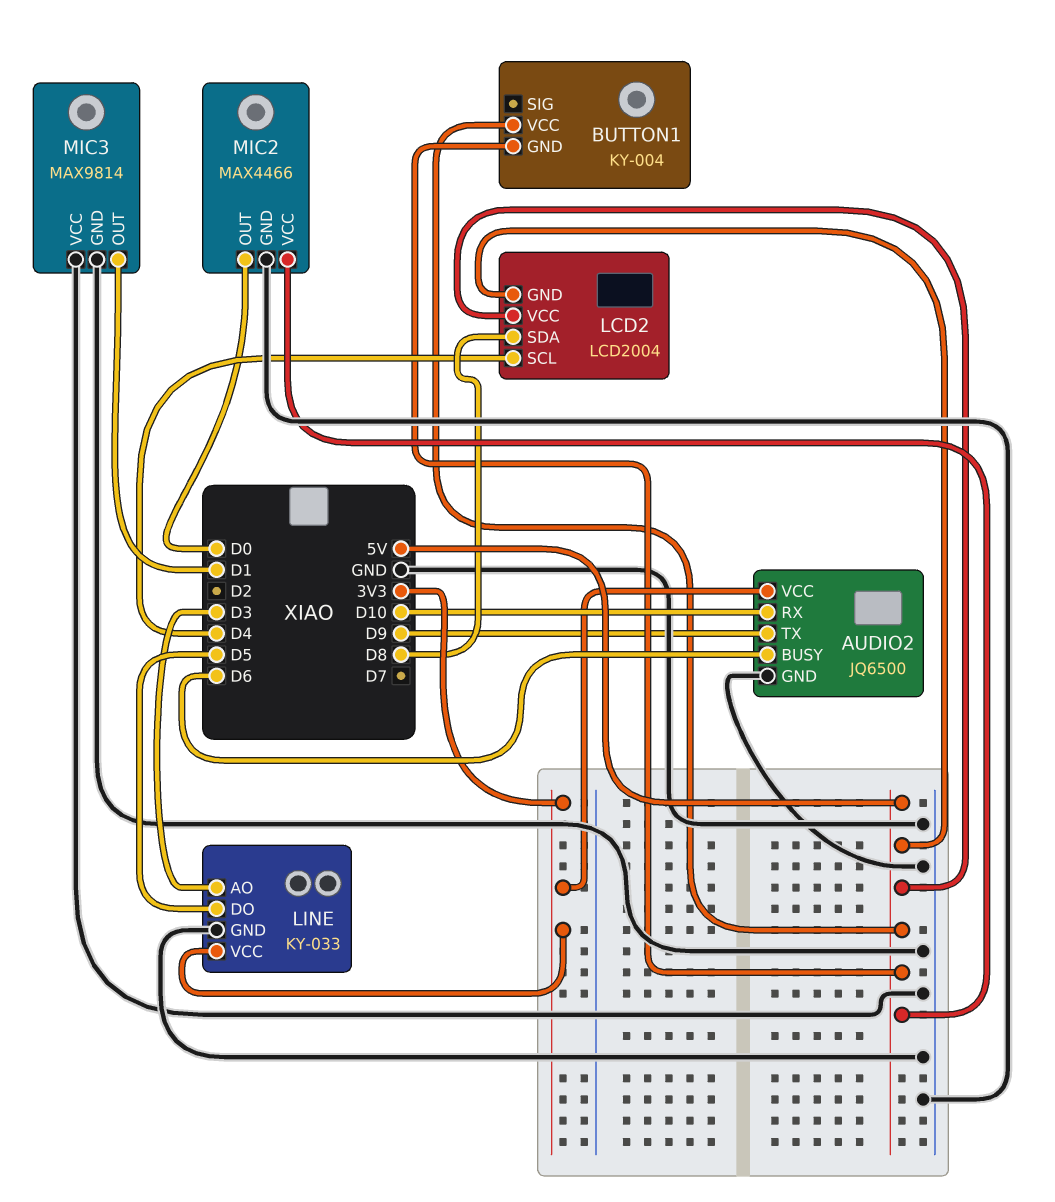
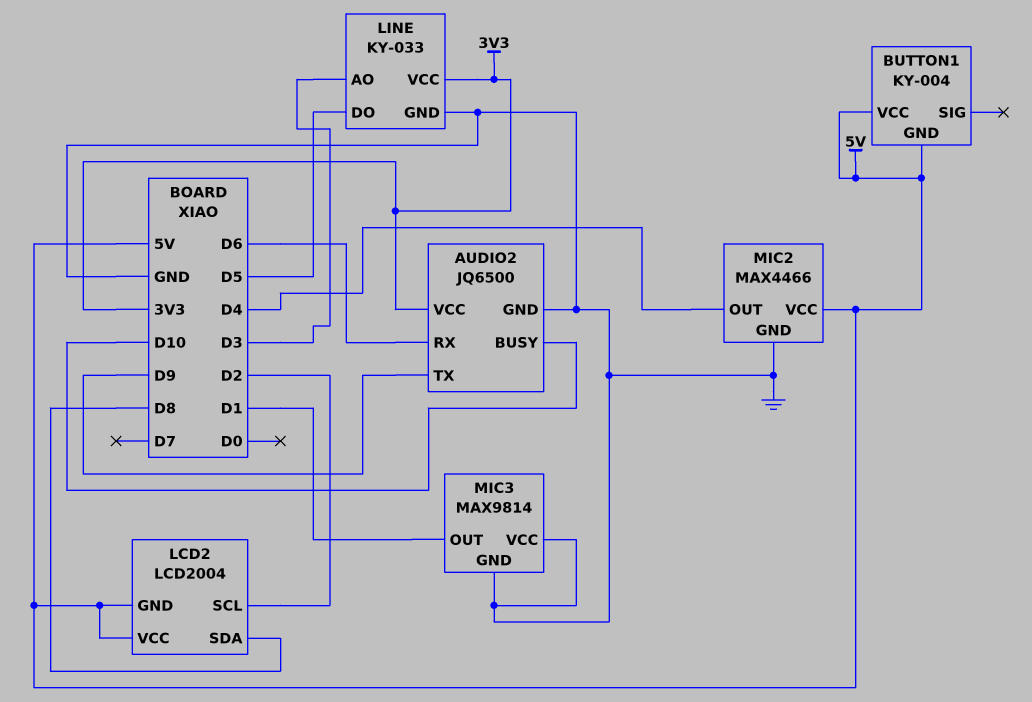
AUDIO2 pin BUSY: D6 -> D10
AUDIO2 pin RX: D10 -> D6
LCD2 pin SCL: D4 -> D2
MIC2 pin OUT: D0 -> D4

